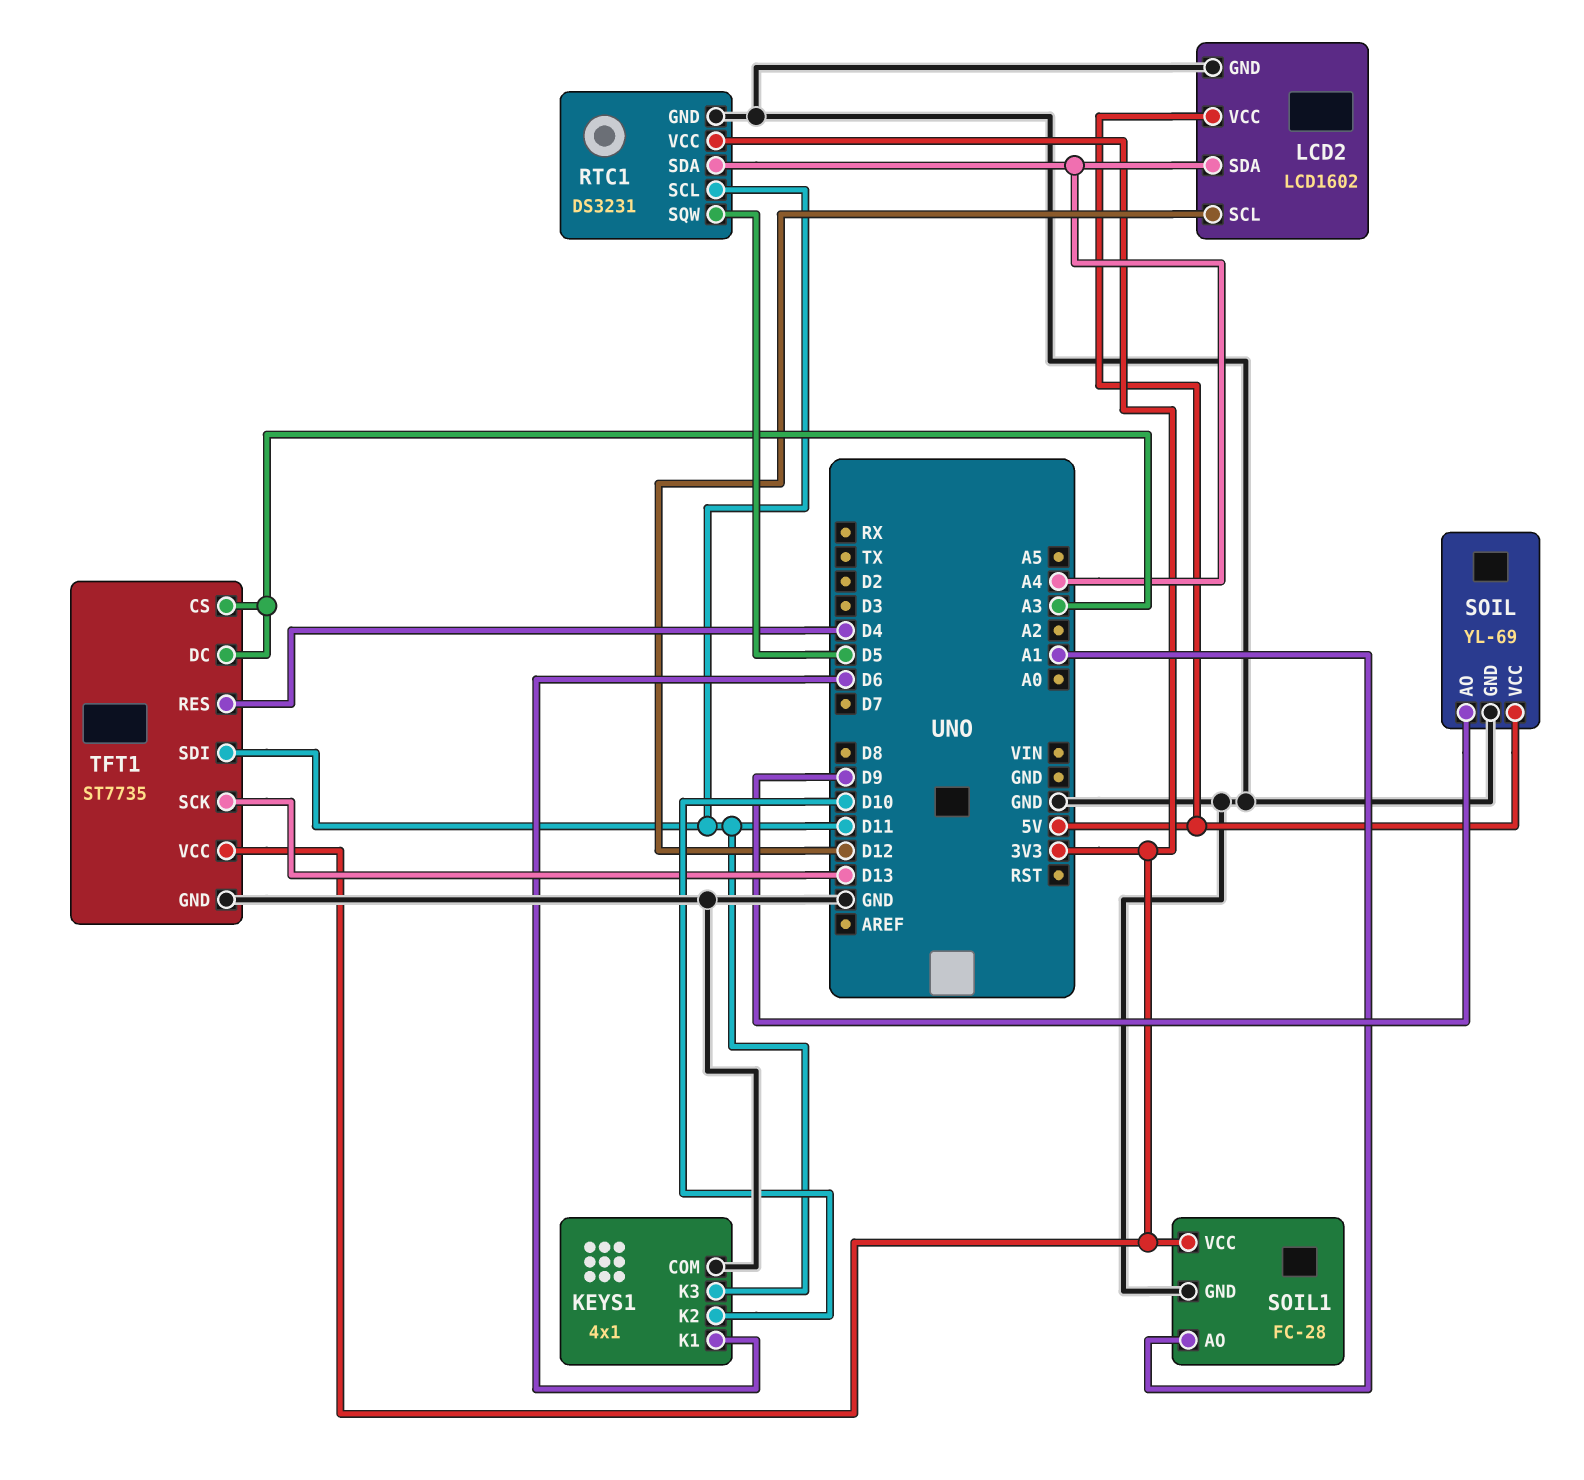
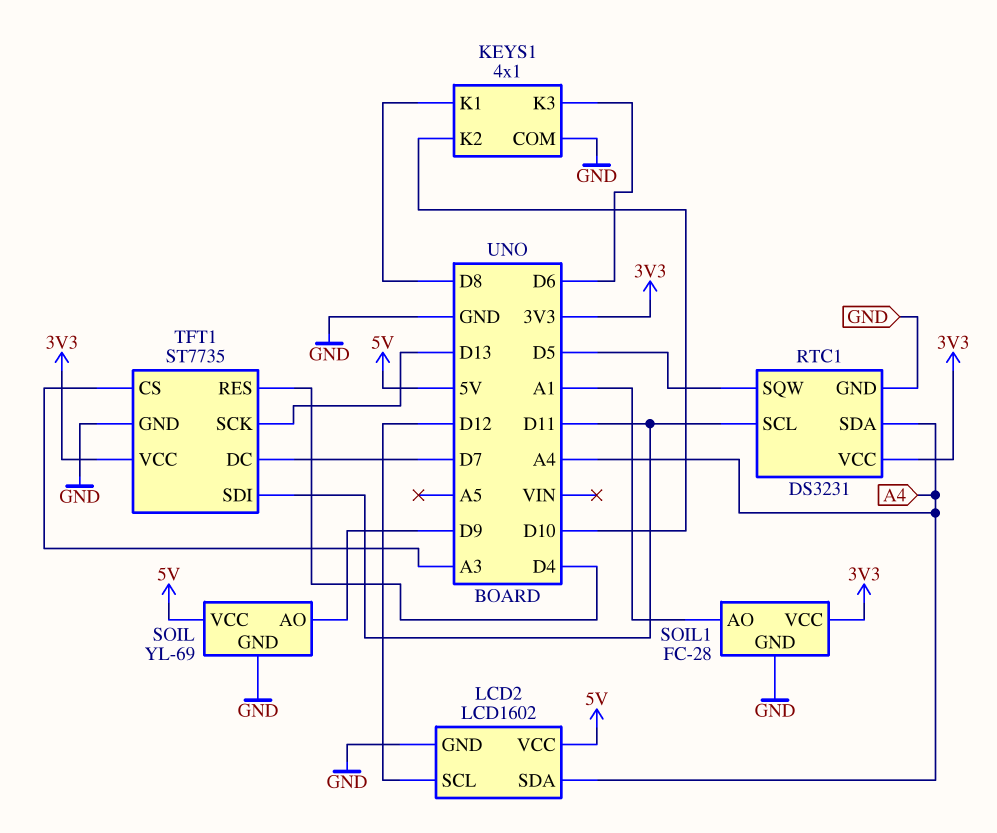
KEYS1 pin K1: D6 -> D8
KEYS1 pin K3: D11 -> D6
TFT1 pin DC: A3 -> D7

